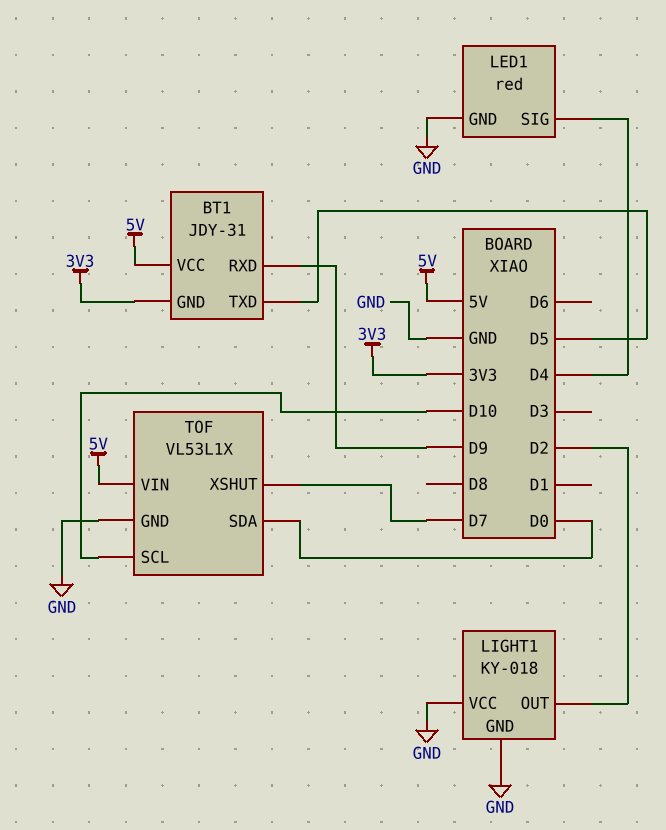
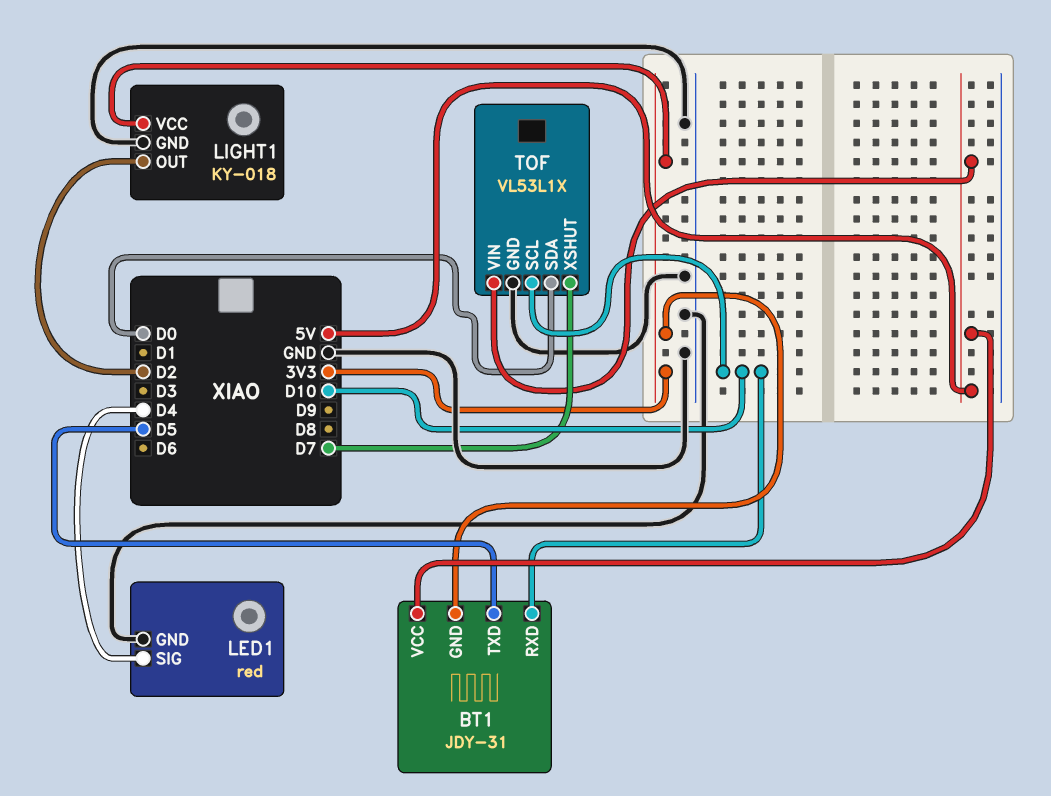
BT1 pin RXD: D9 -> D10
LIGHT1 pin VCC: GND -> 3V3

